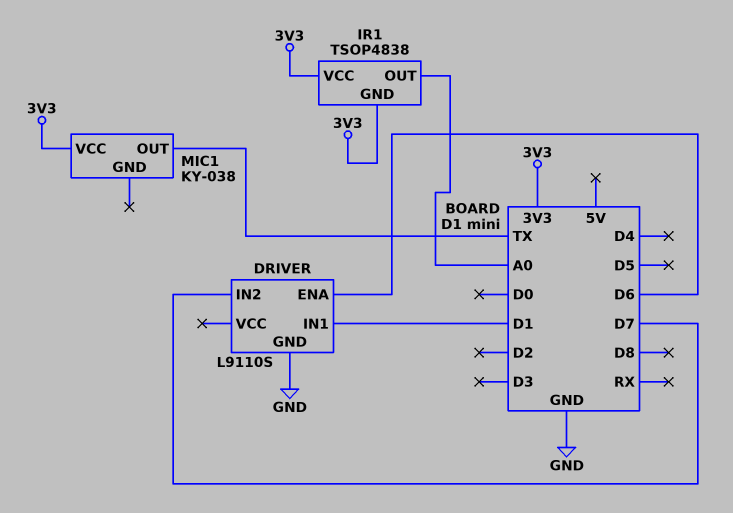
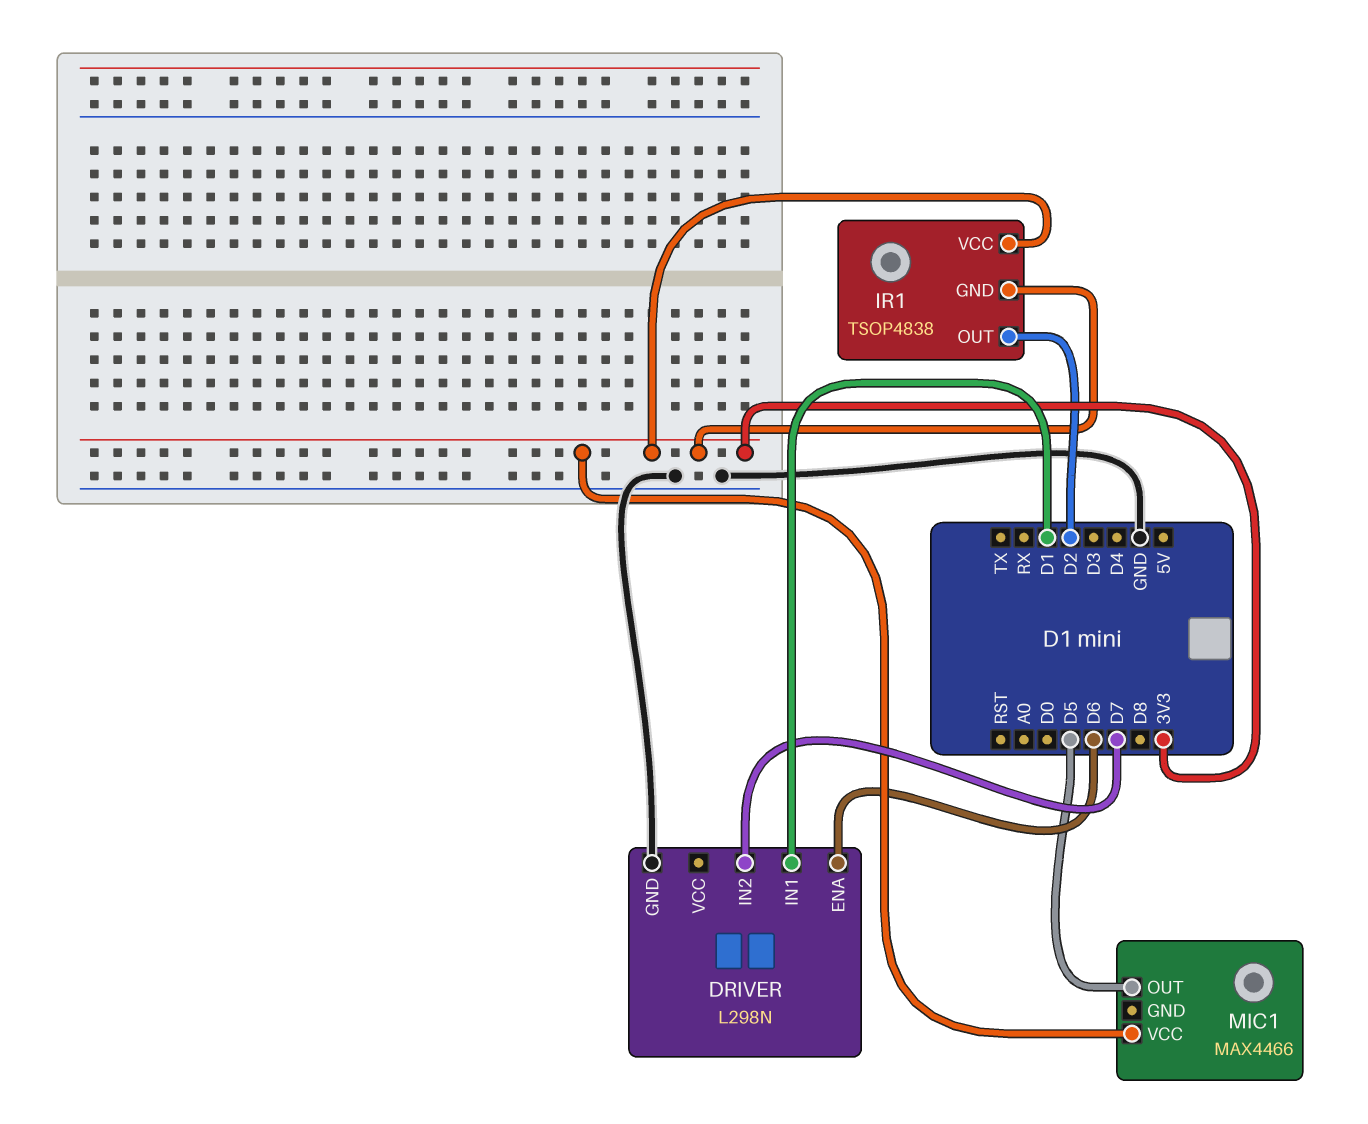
DRIVER: L9110S -> L298N
IR1 pin OUT: A0 -> D2
MIC1: KY-038 -> MAX4466
MIC1 pin OUT: TX -> D5

